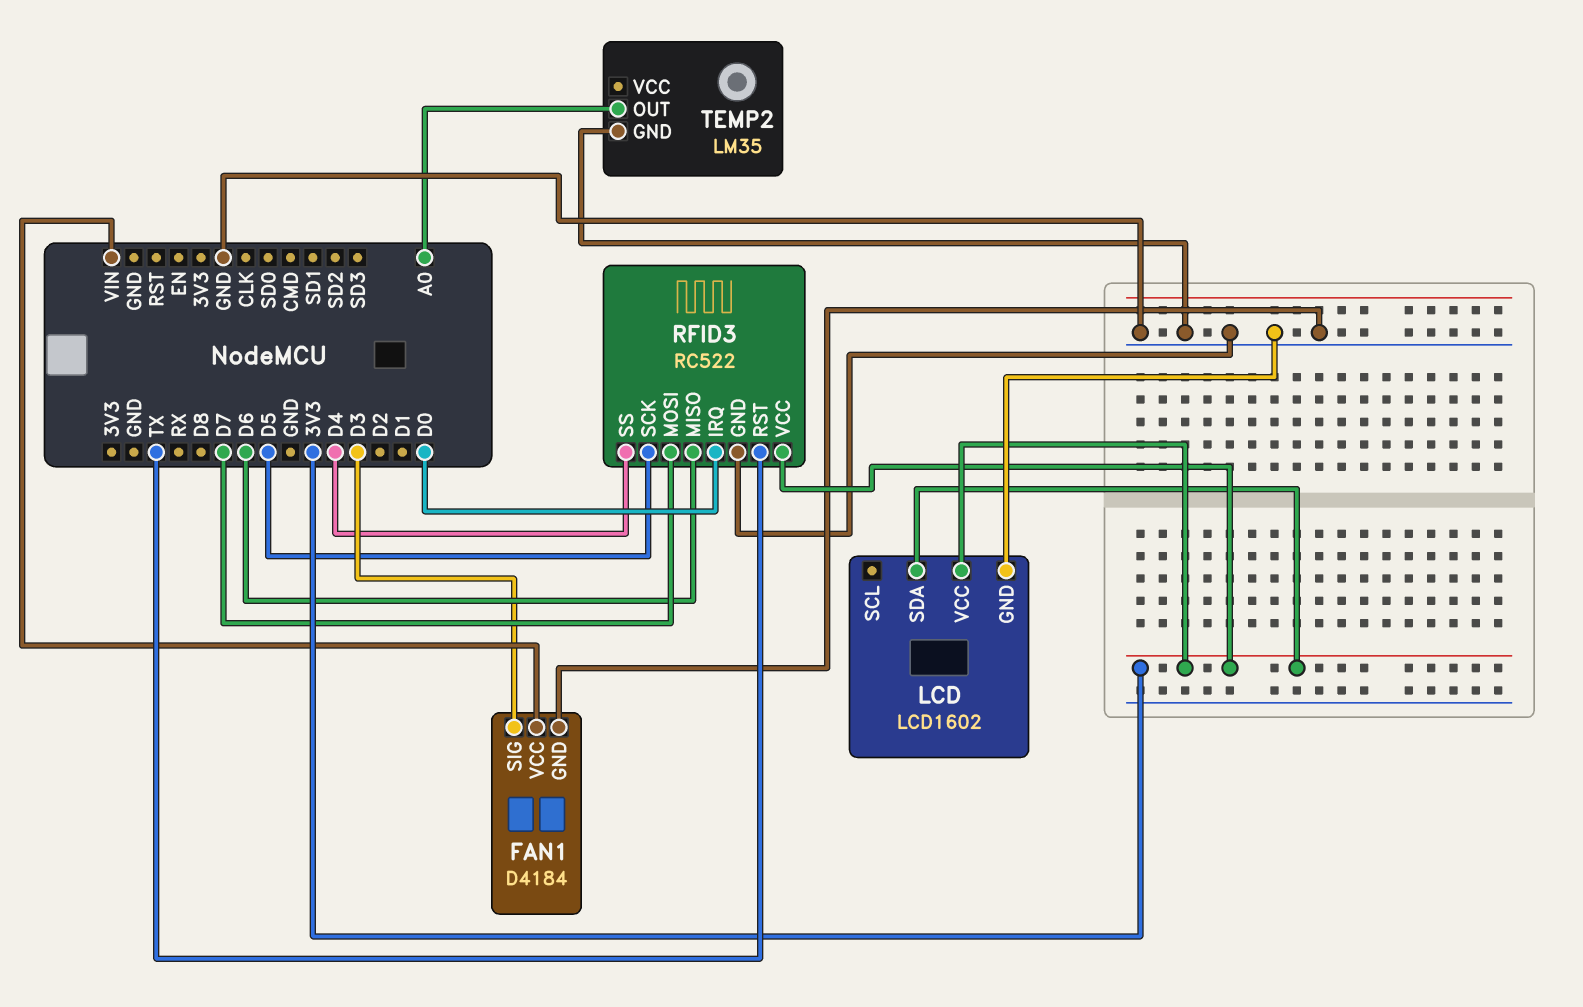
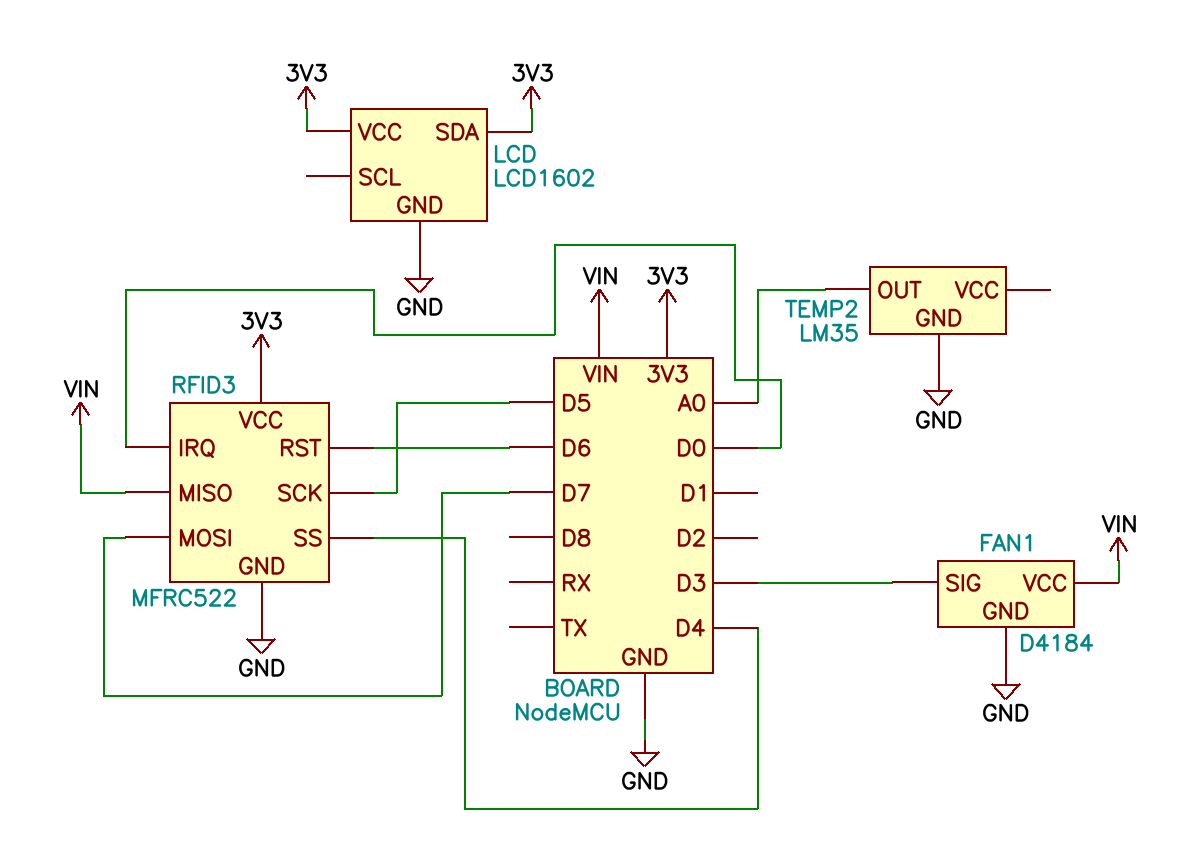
RFID3: RC522 -> MFRC522
RFID3 pin MISO: D6 -> VIN
RFID3 pin RST: TX -> D6

